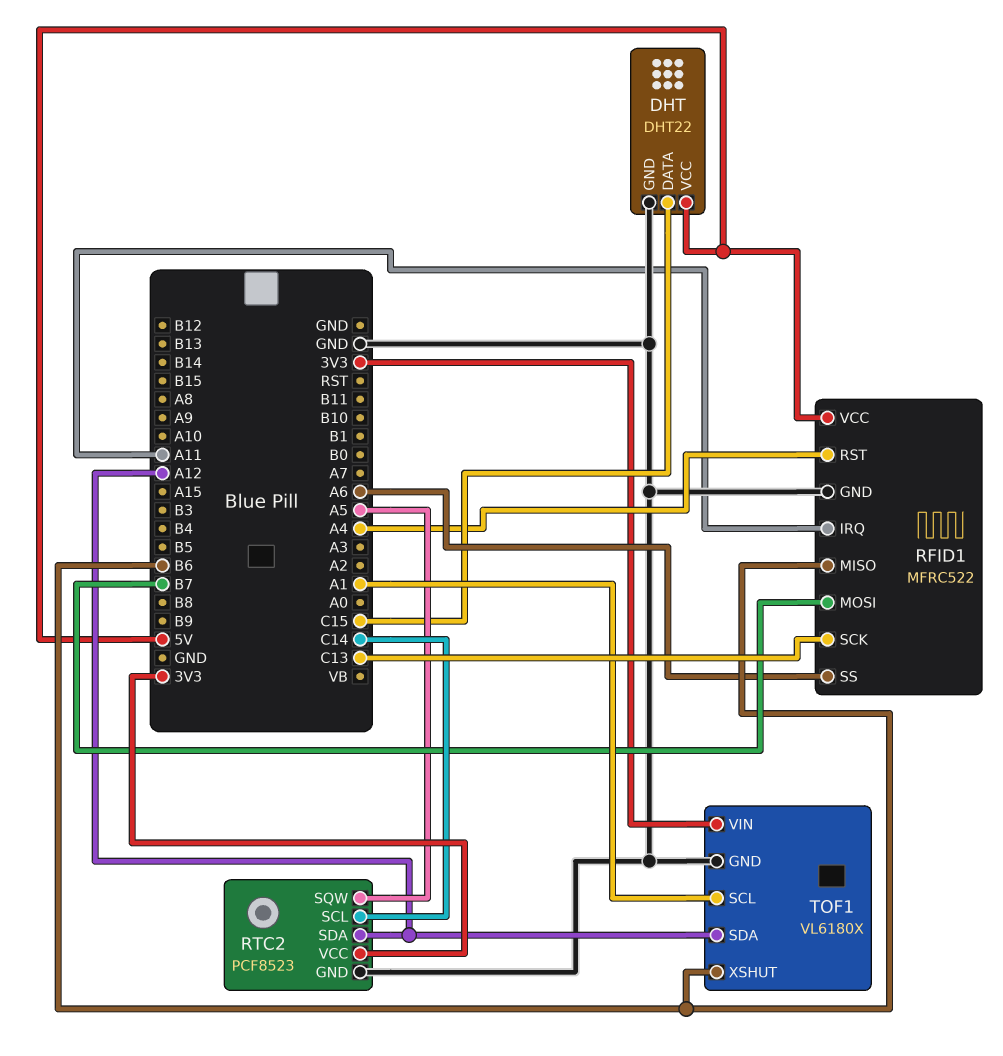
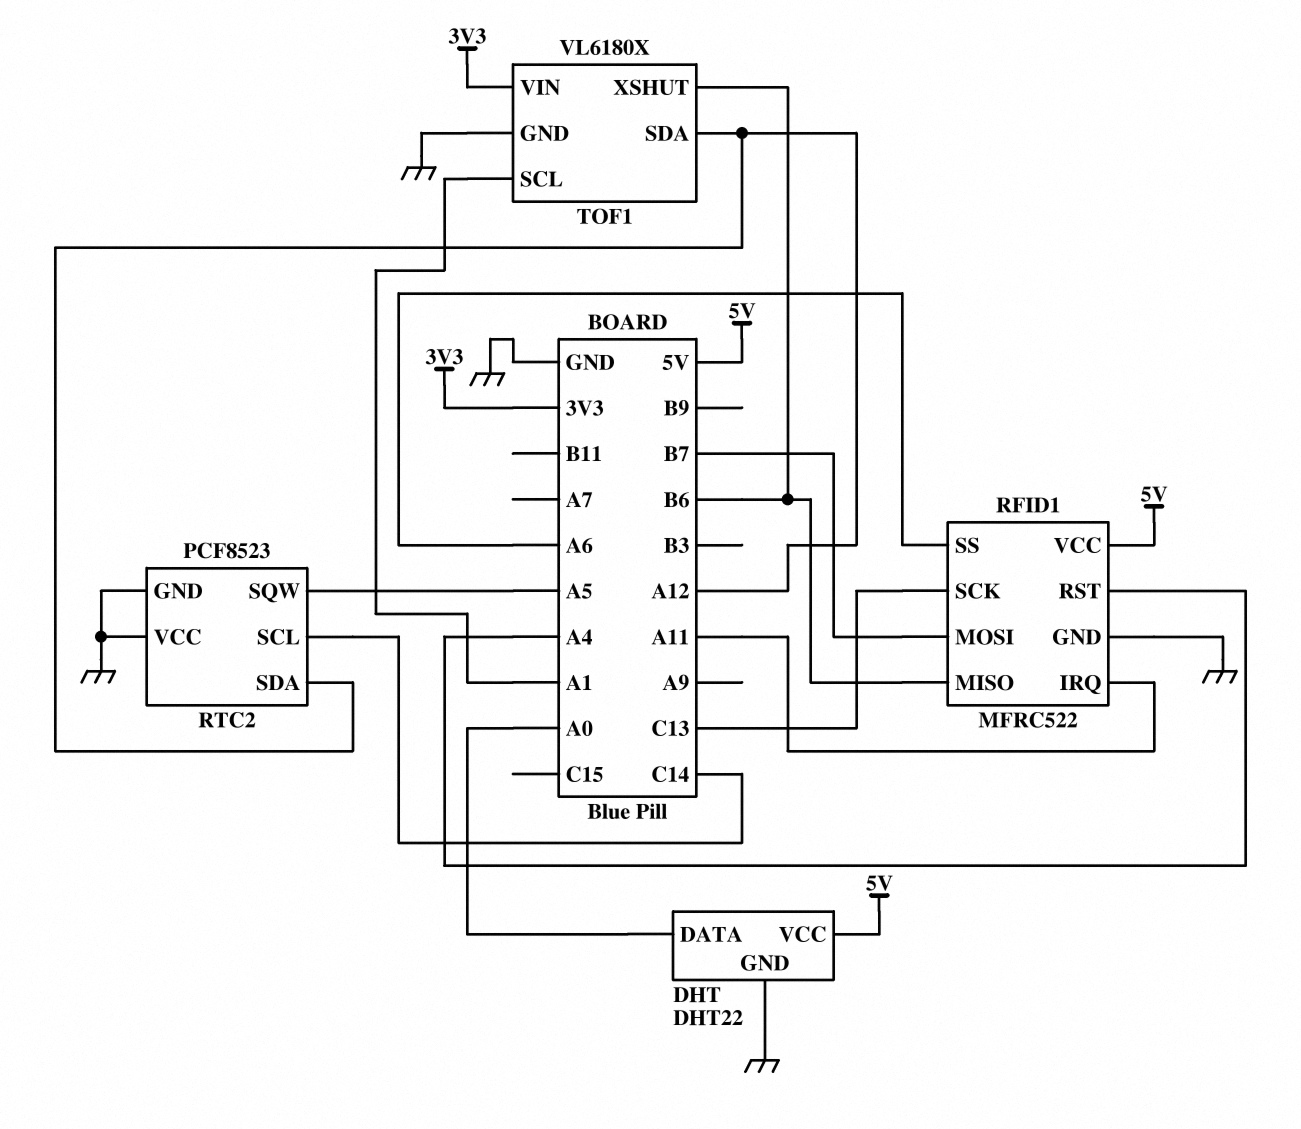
DHT pin DATA: C15 -> A0
RTC2 pin VCC: 3V3 -> GND

